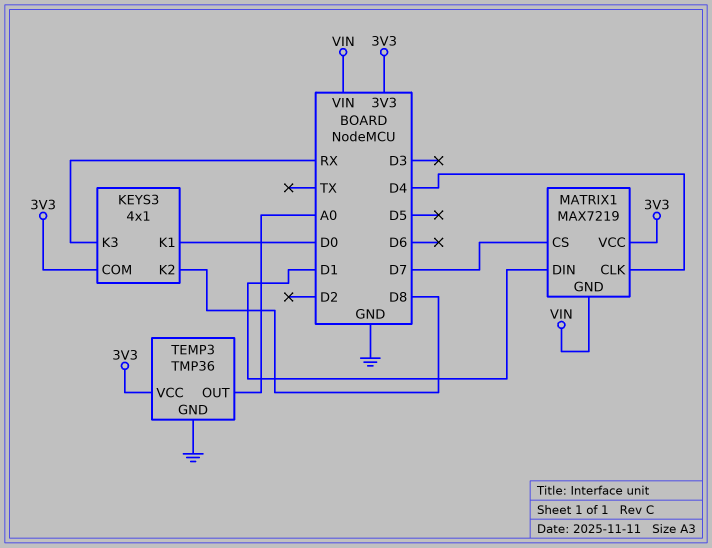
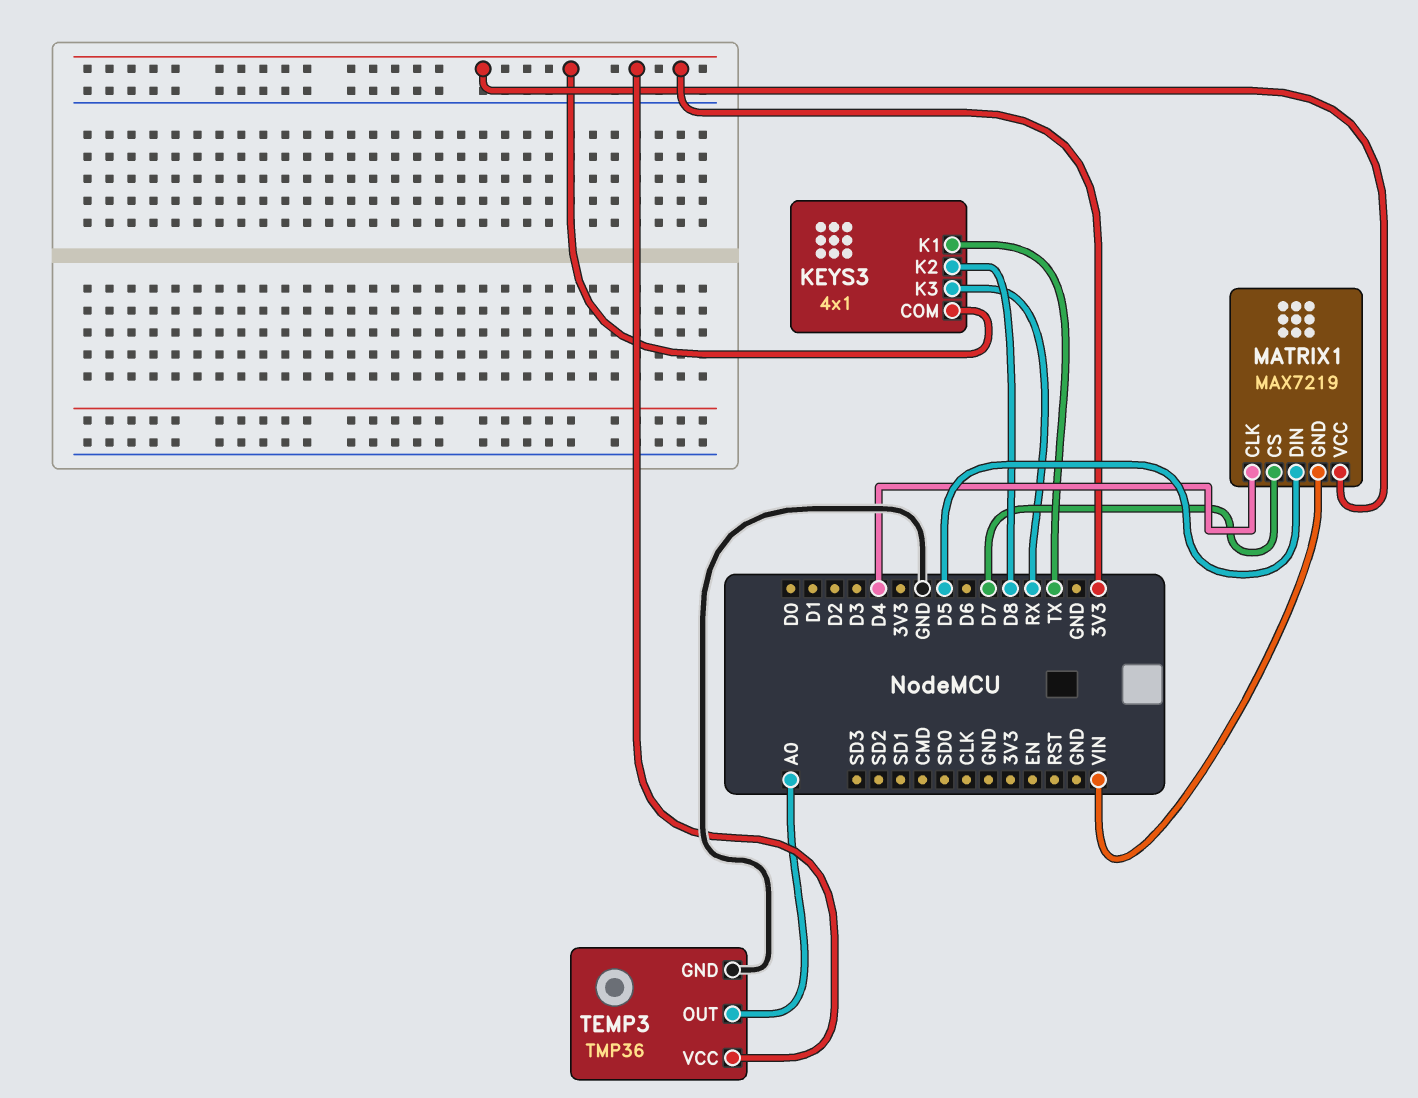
KEYS3 pin K1: D0 -> TX
MATRIX1 pin DIN: D1 -> D5

